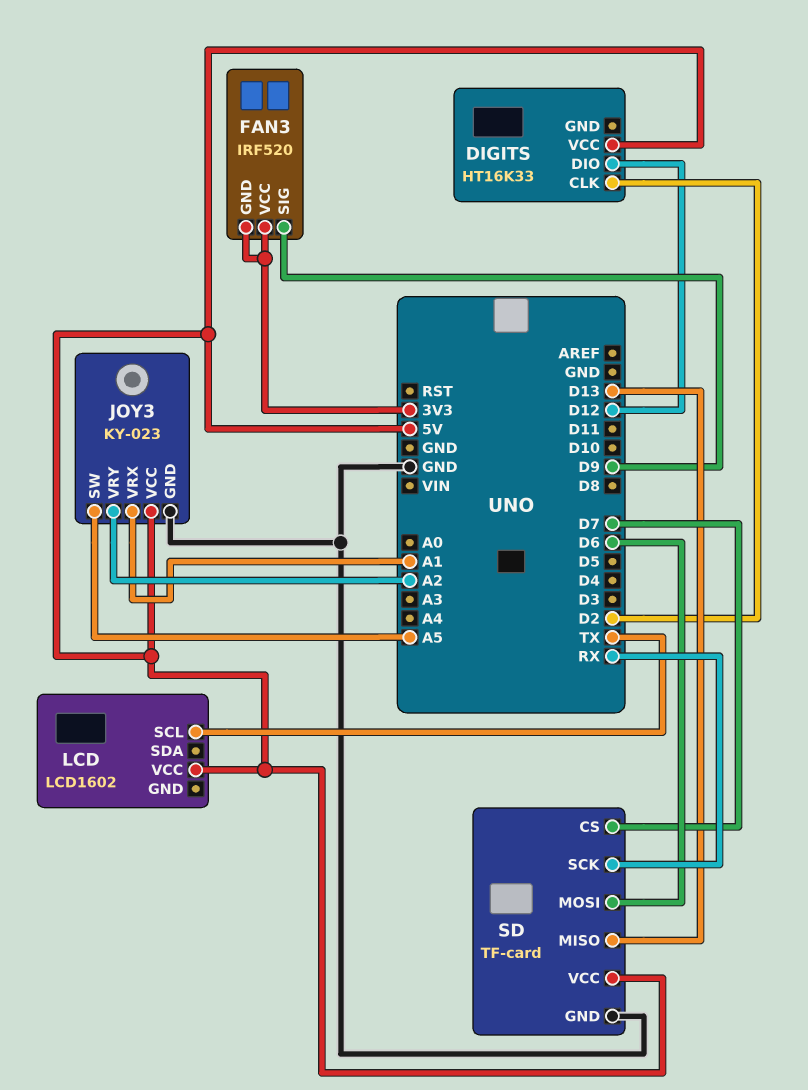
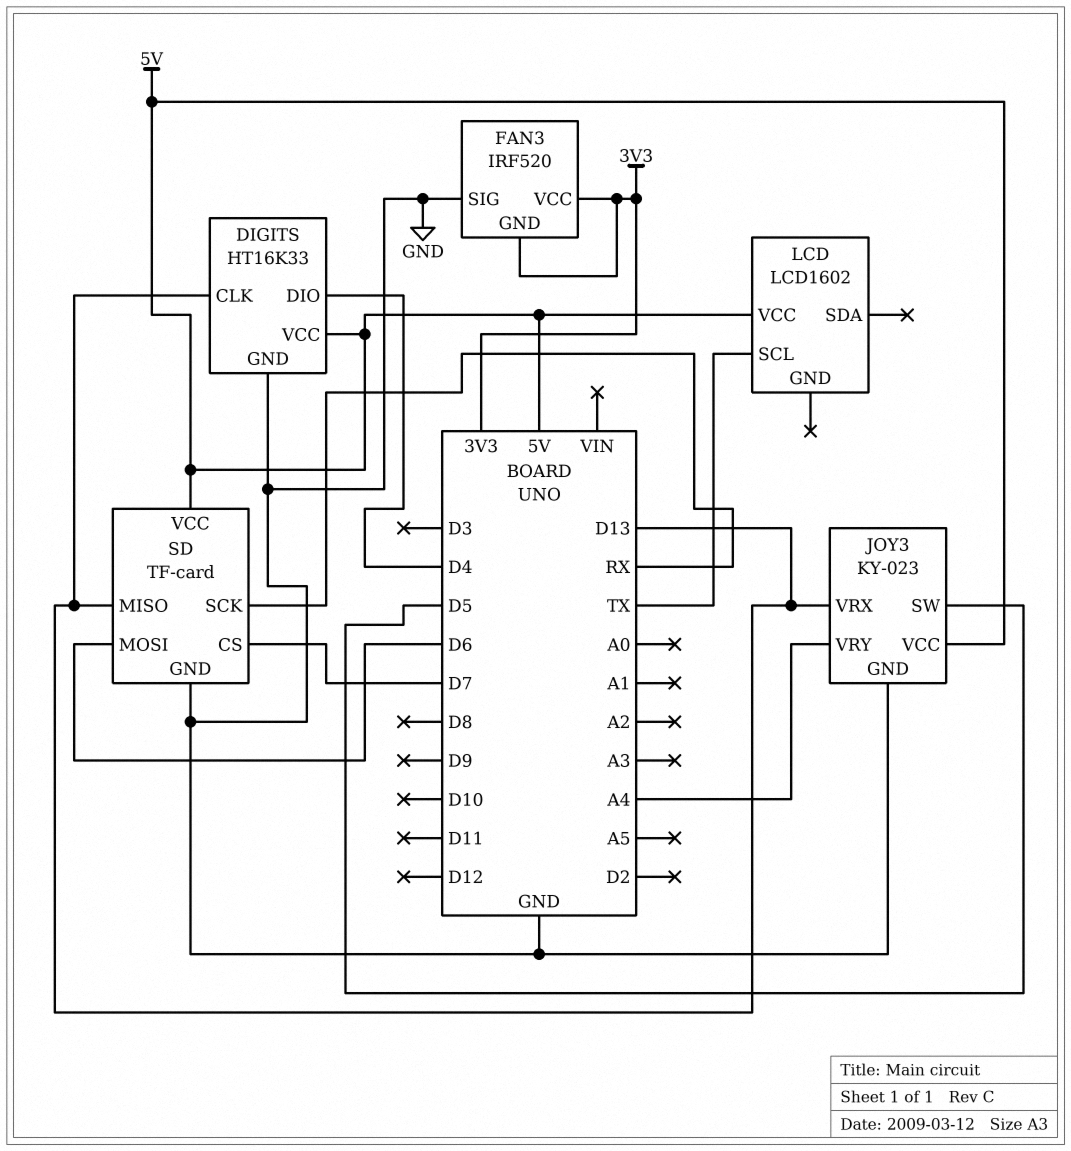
DIGITS pin CLK: D2 -> D13
DIGITS pin DIO: D12 -> D4
DIGITS pin GND: none -> GND
FAN3 pin SIG: D9 -> GND
JOY3 pin SW: A5 -> D5
JOY3 pin VRX: A1 -> D13
JOY3 pin VRY: A2 -> A4

